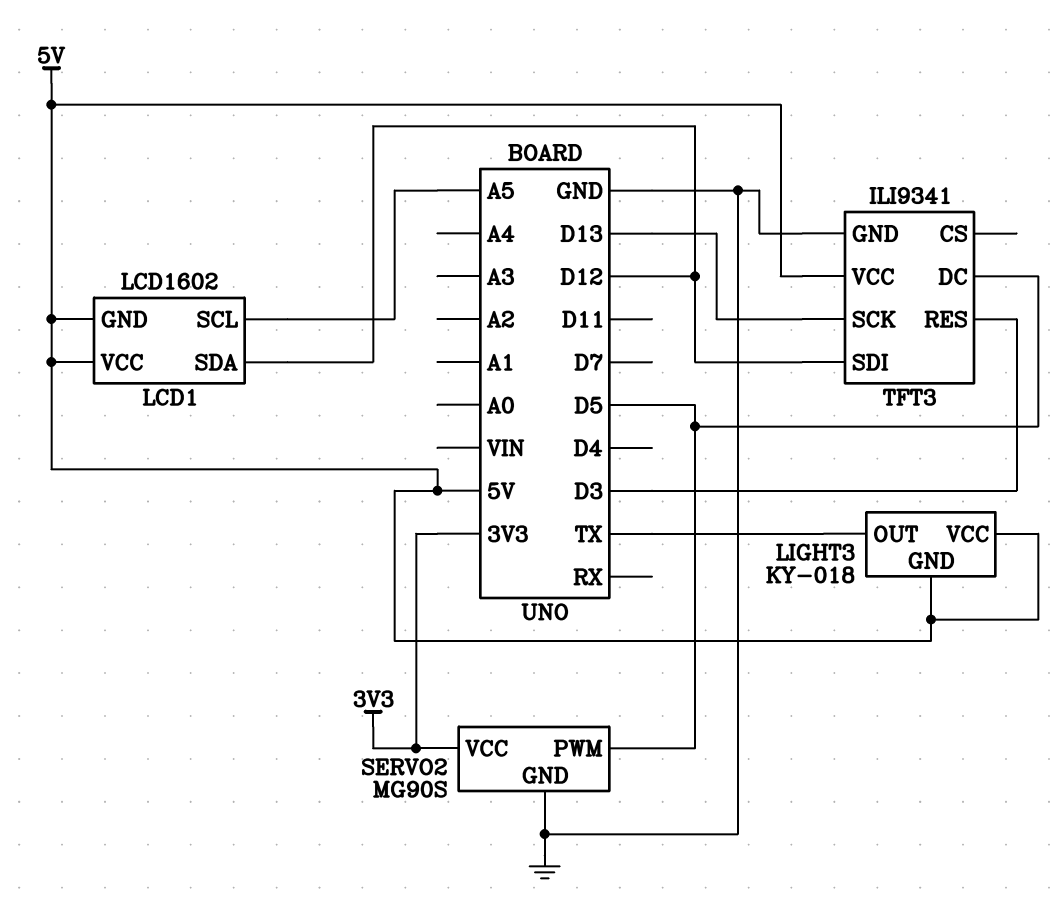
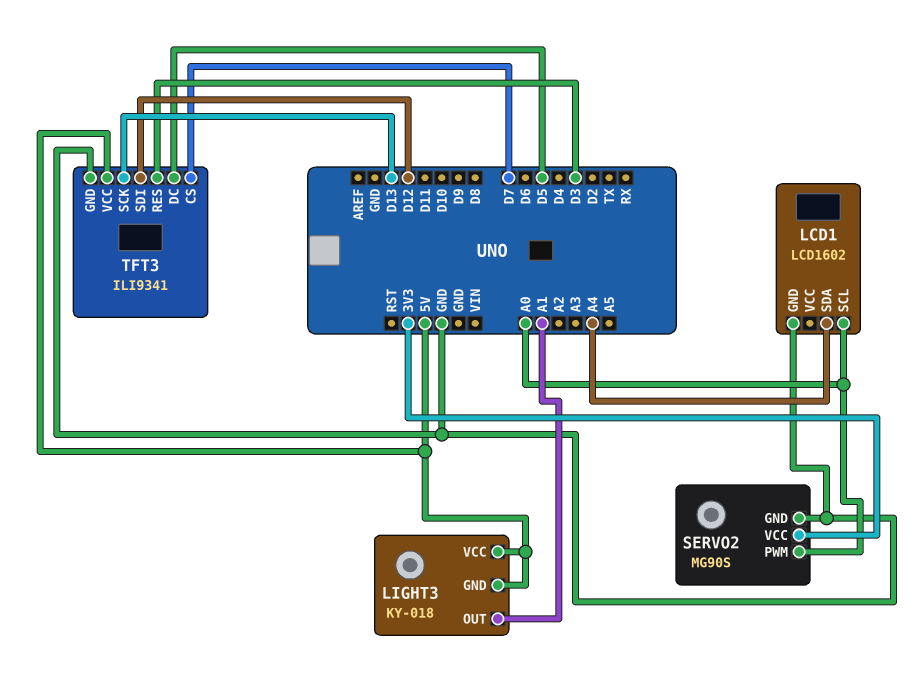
LCD1 pin GND: 5V -> GND
LCD1 pin SCL: A5 -> A0
LCD1 pin SDA: D12 -> A4
LCD1 pin VCC: 5V -> none
LIGHT3 pin OUT: TX -> A1
SERVO2 pin PWM: D5 -> A0
TFT3 pin CS: none -> D7

